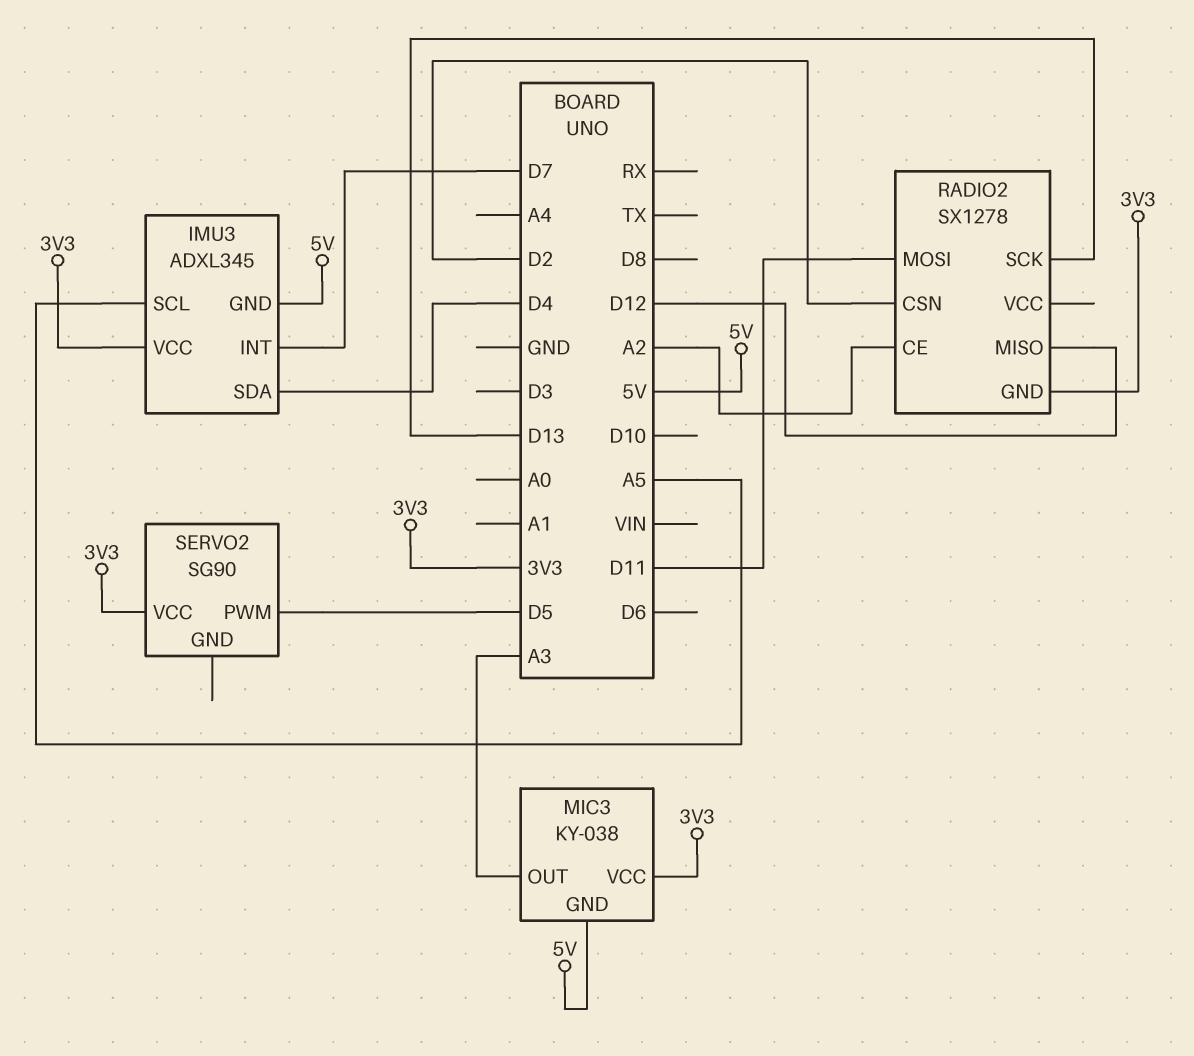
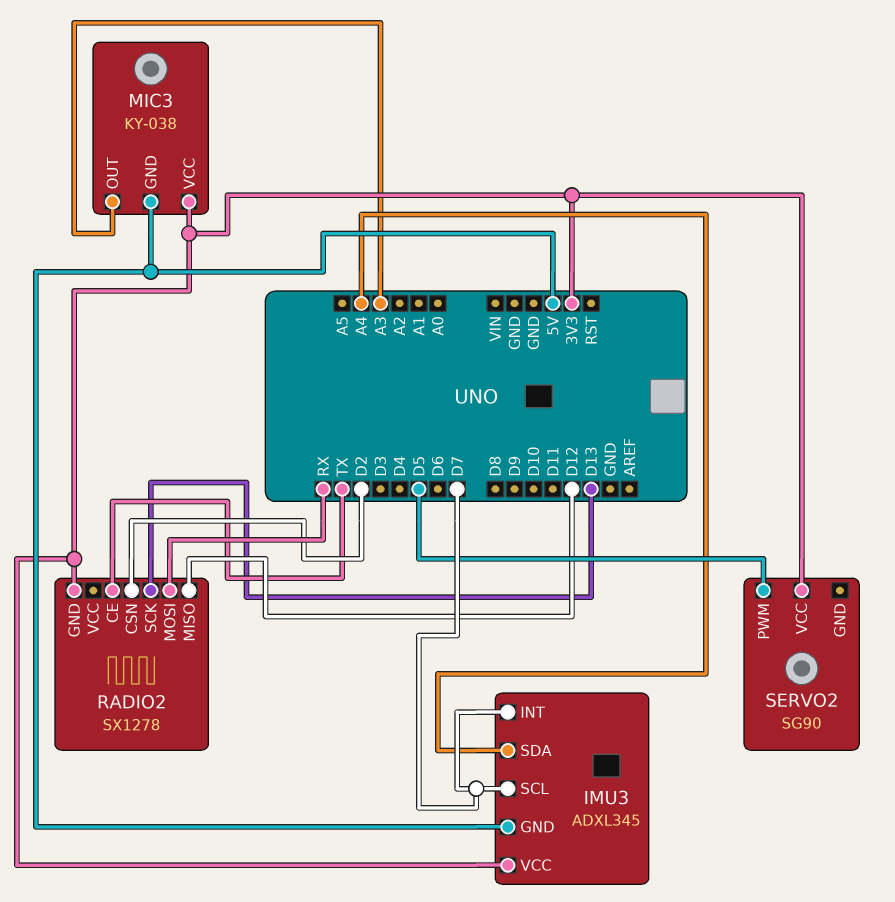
IMU3 pin SCL: A5 -> D7
IMU3 pin SDA: D4 -> A4
RADIO2 pin CE: A2 -> TX
RADIO2 pin MOSI: D11 -> RX

